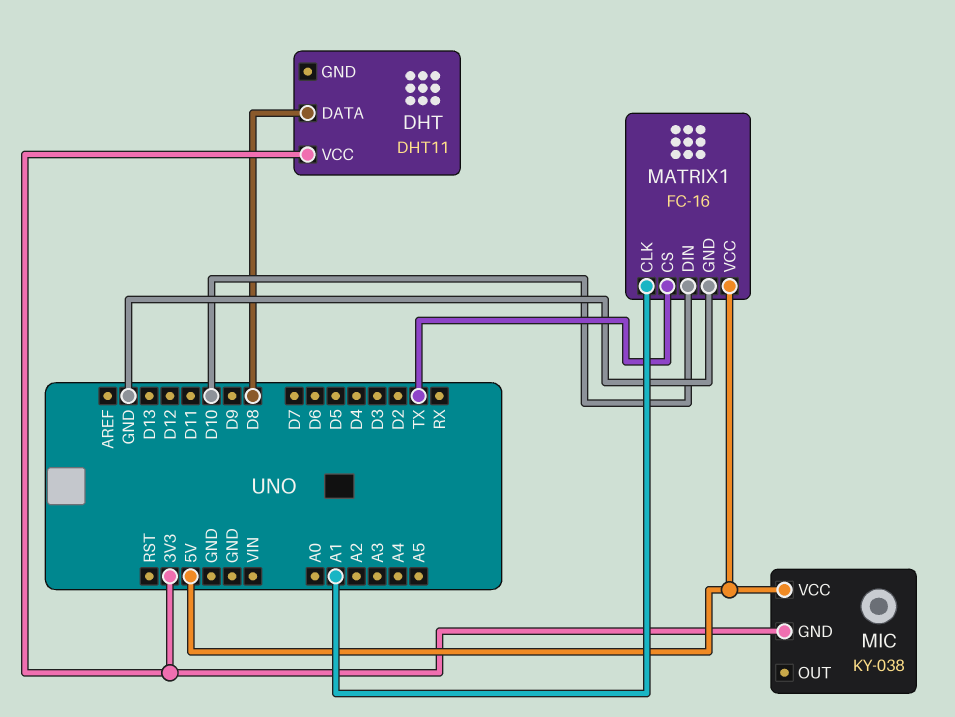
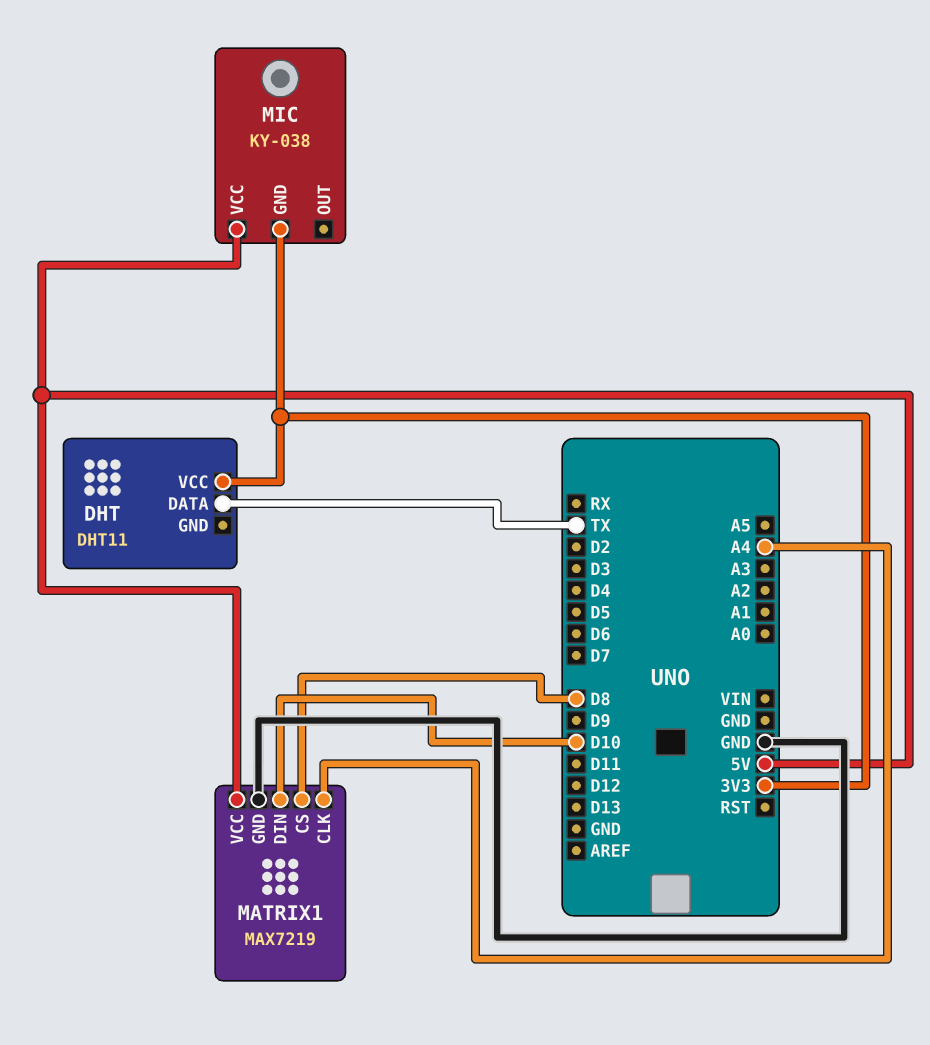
DHT pin DATA: D8 -> TX
MATRIX1: FC-16 -> MAX7219
MATRIX1 pin CLK: A1 -> A4
MATRIX1 pin CS: TX -> D8

